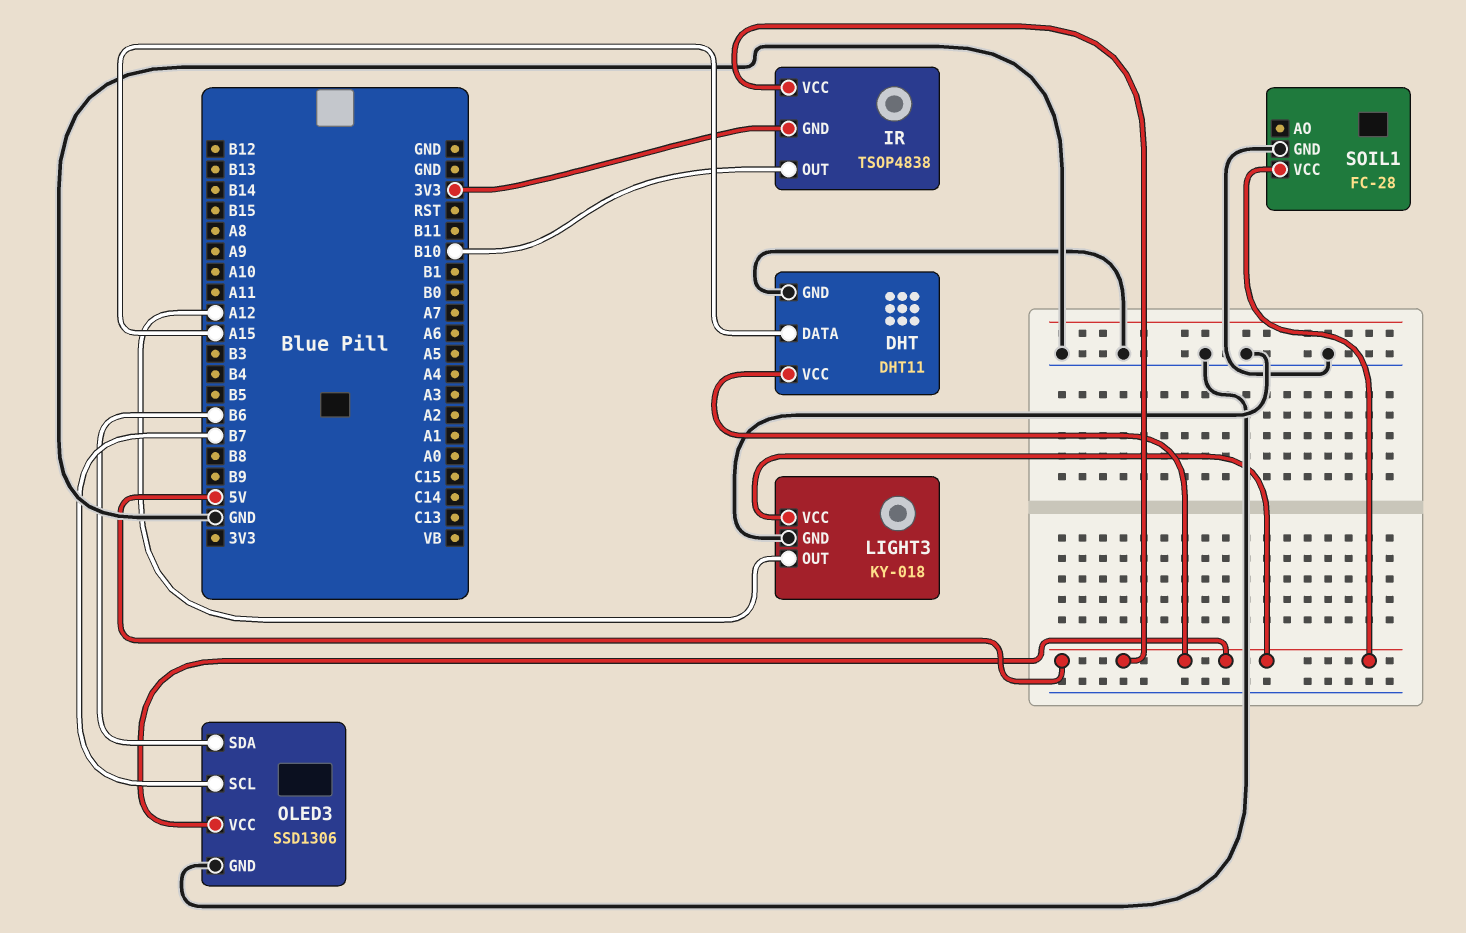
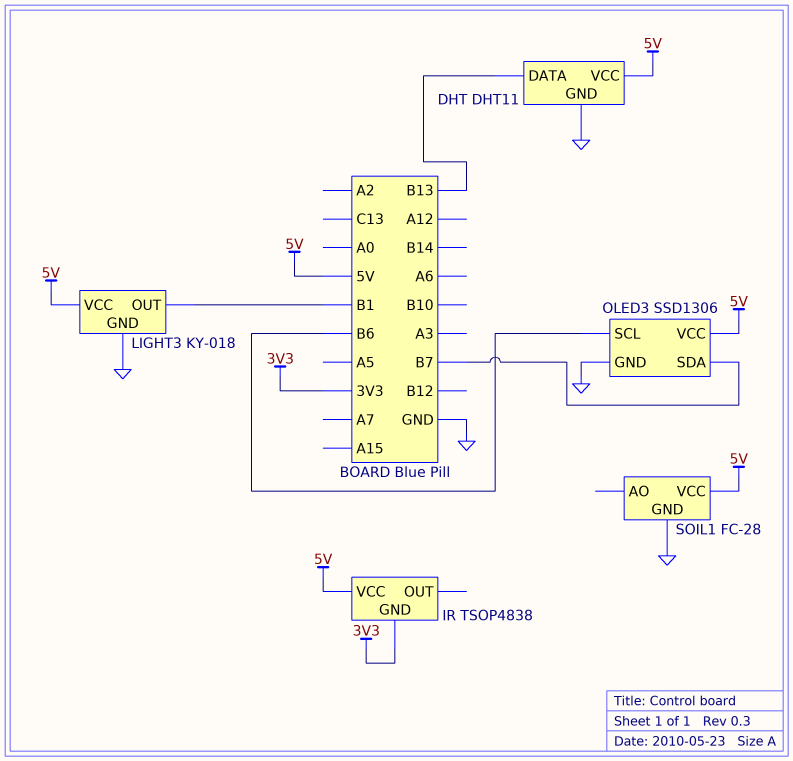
DHT pin DATA: A15 -> B13
IR pin OUT: B10 -> none
LIGHT3 pin OUT: A12 -> B1
OLED3 pin SCL: B7 -> B6
OLED3 pin SDA: B6 -> B7

